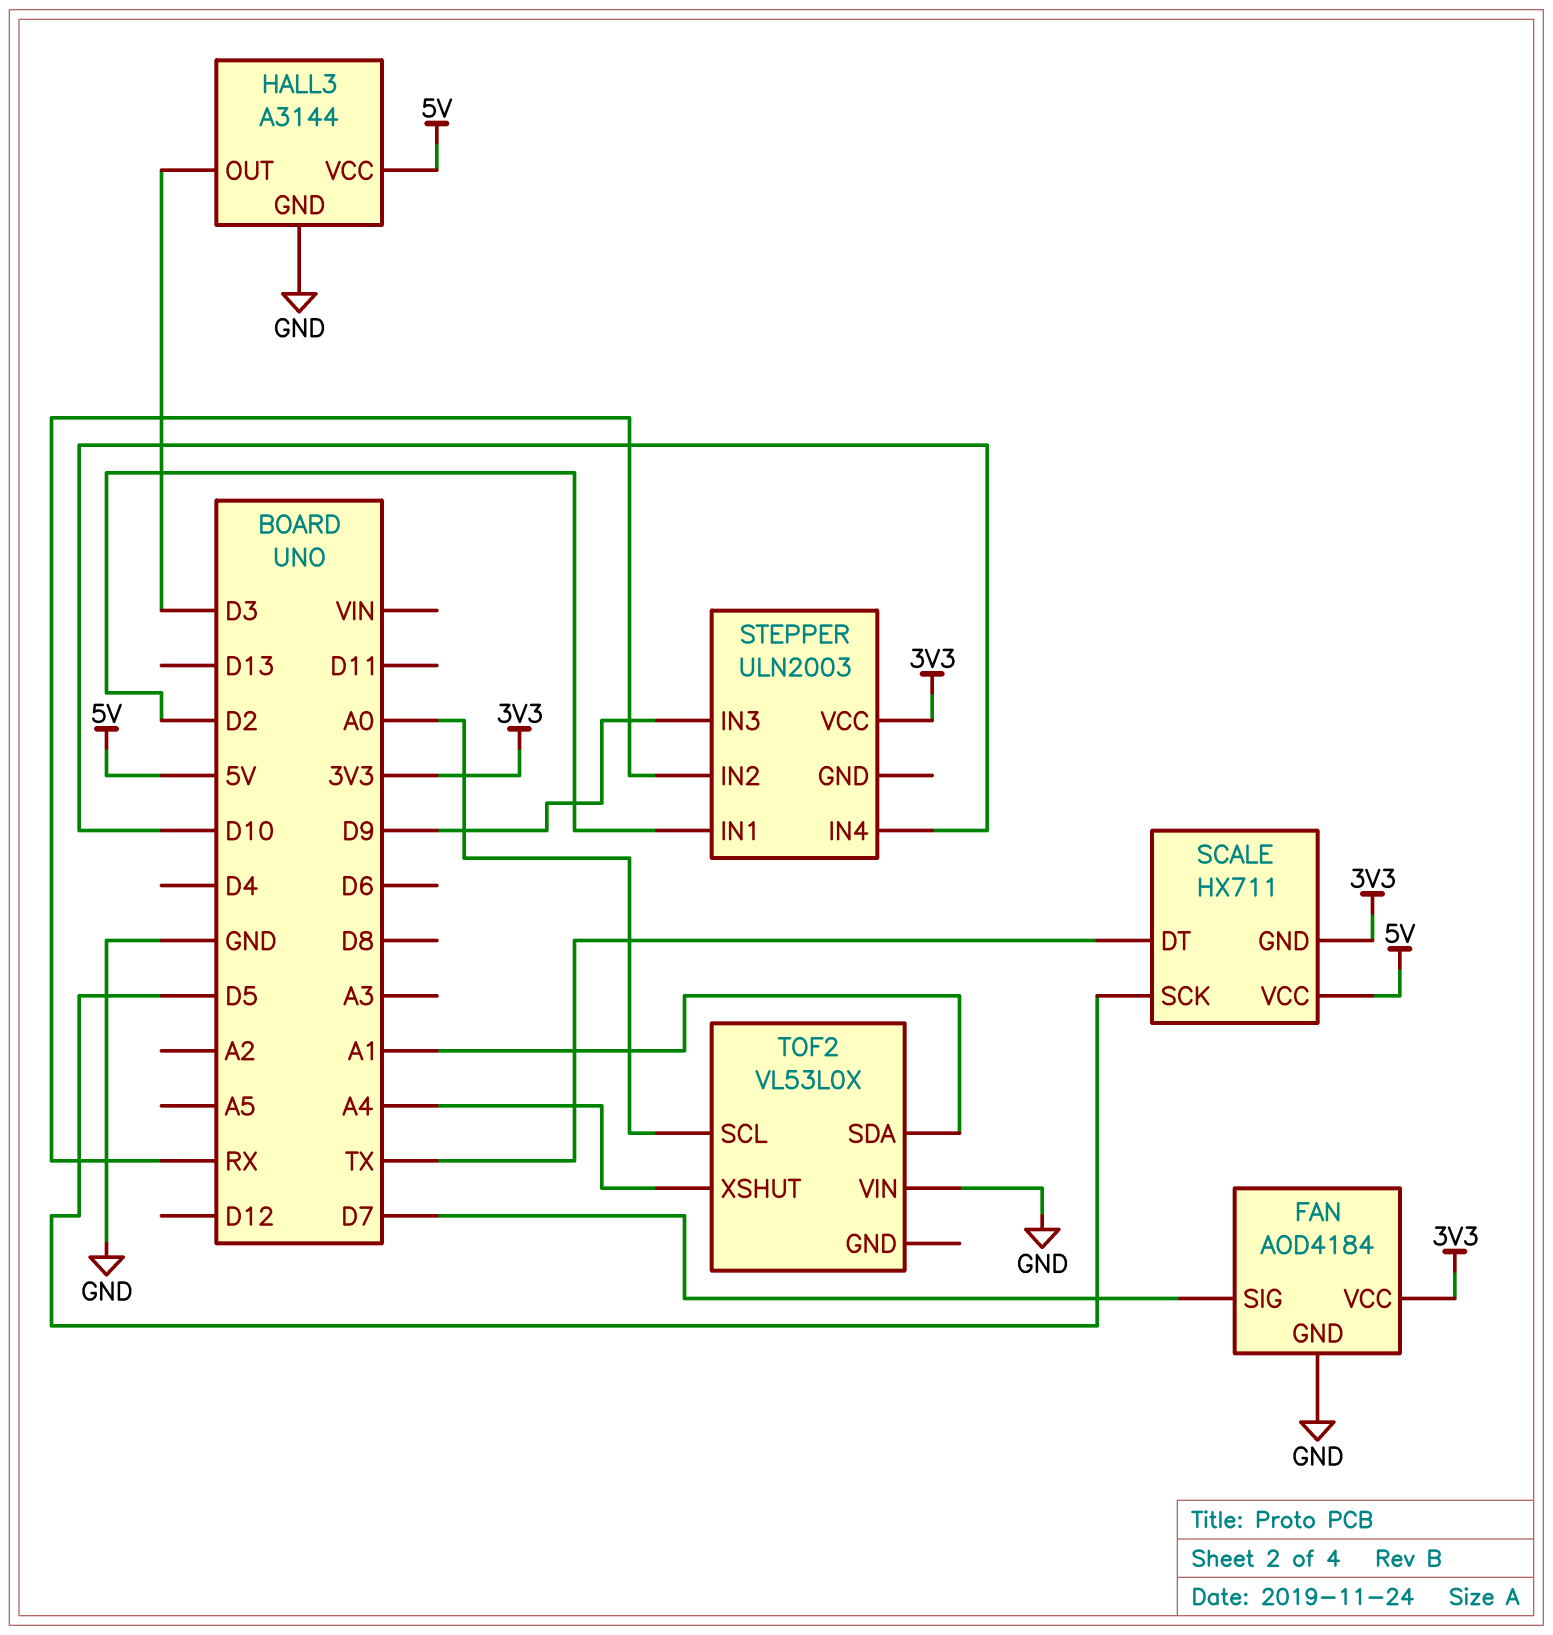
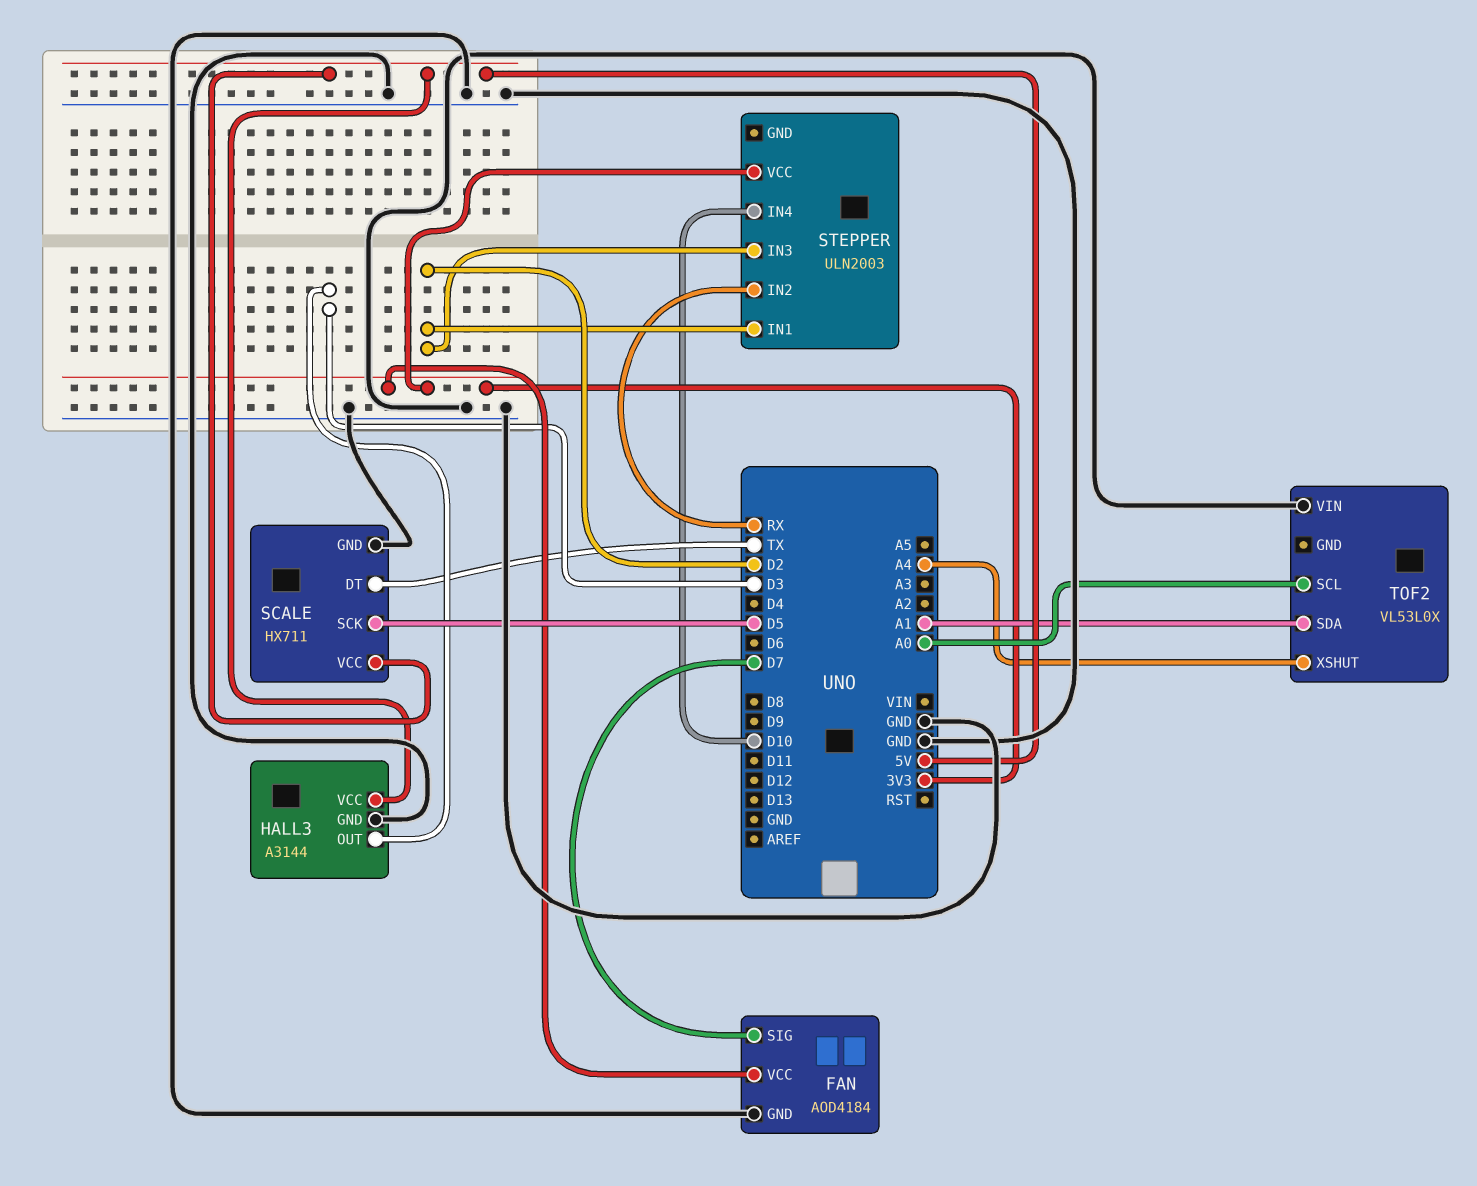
SCALE pin GND: 3V3 -> GND
STEPPER pin IN3: D9 -> D2

